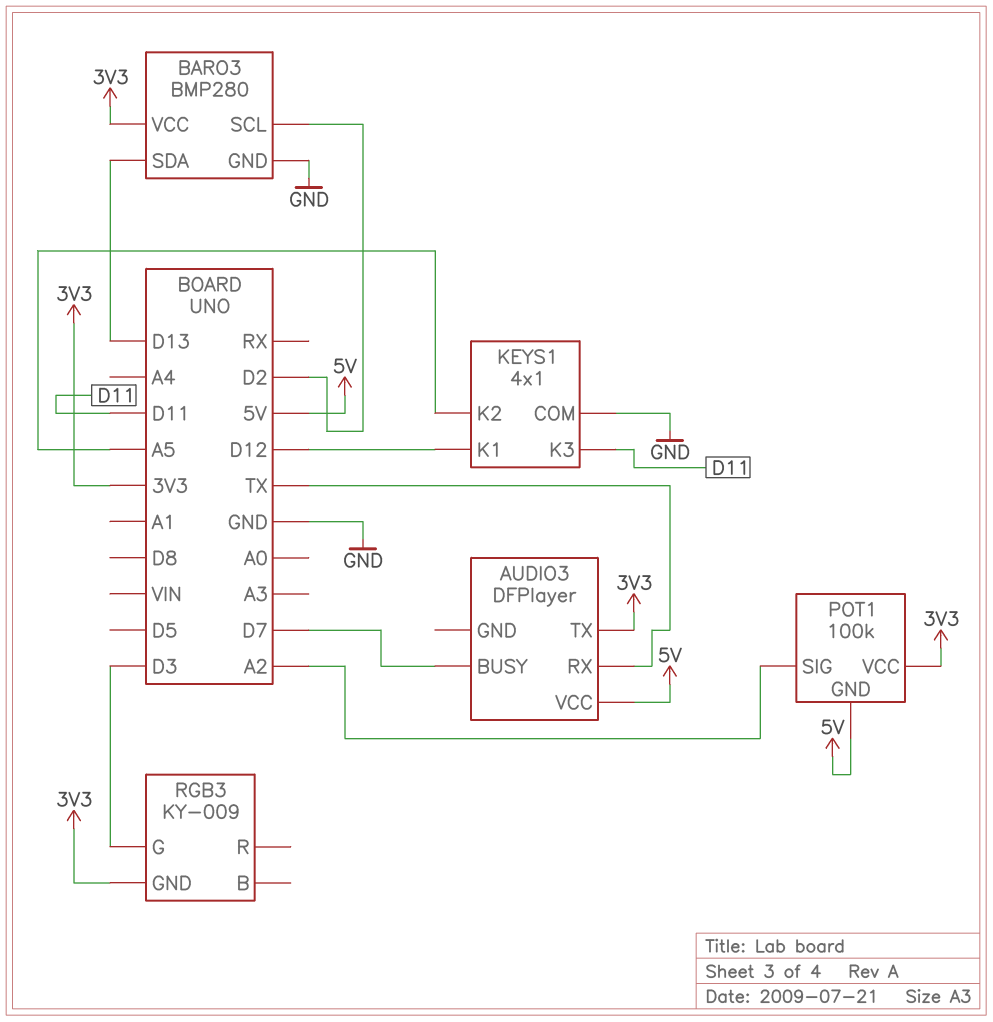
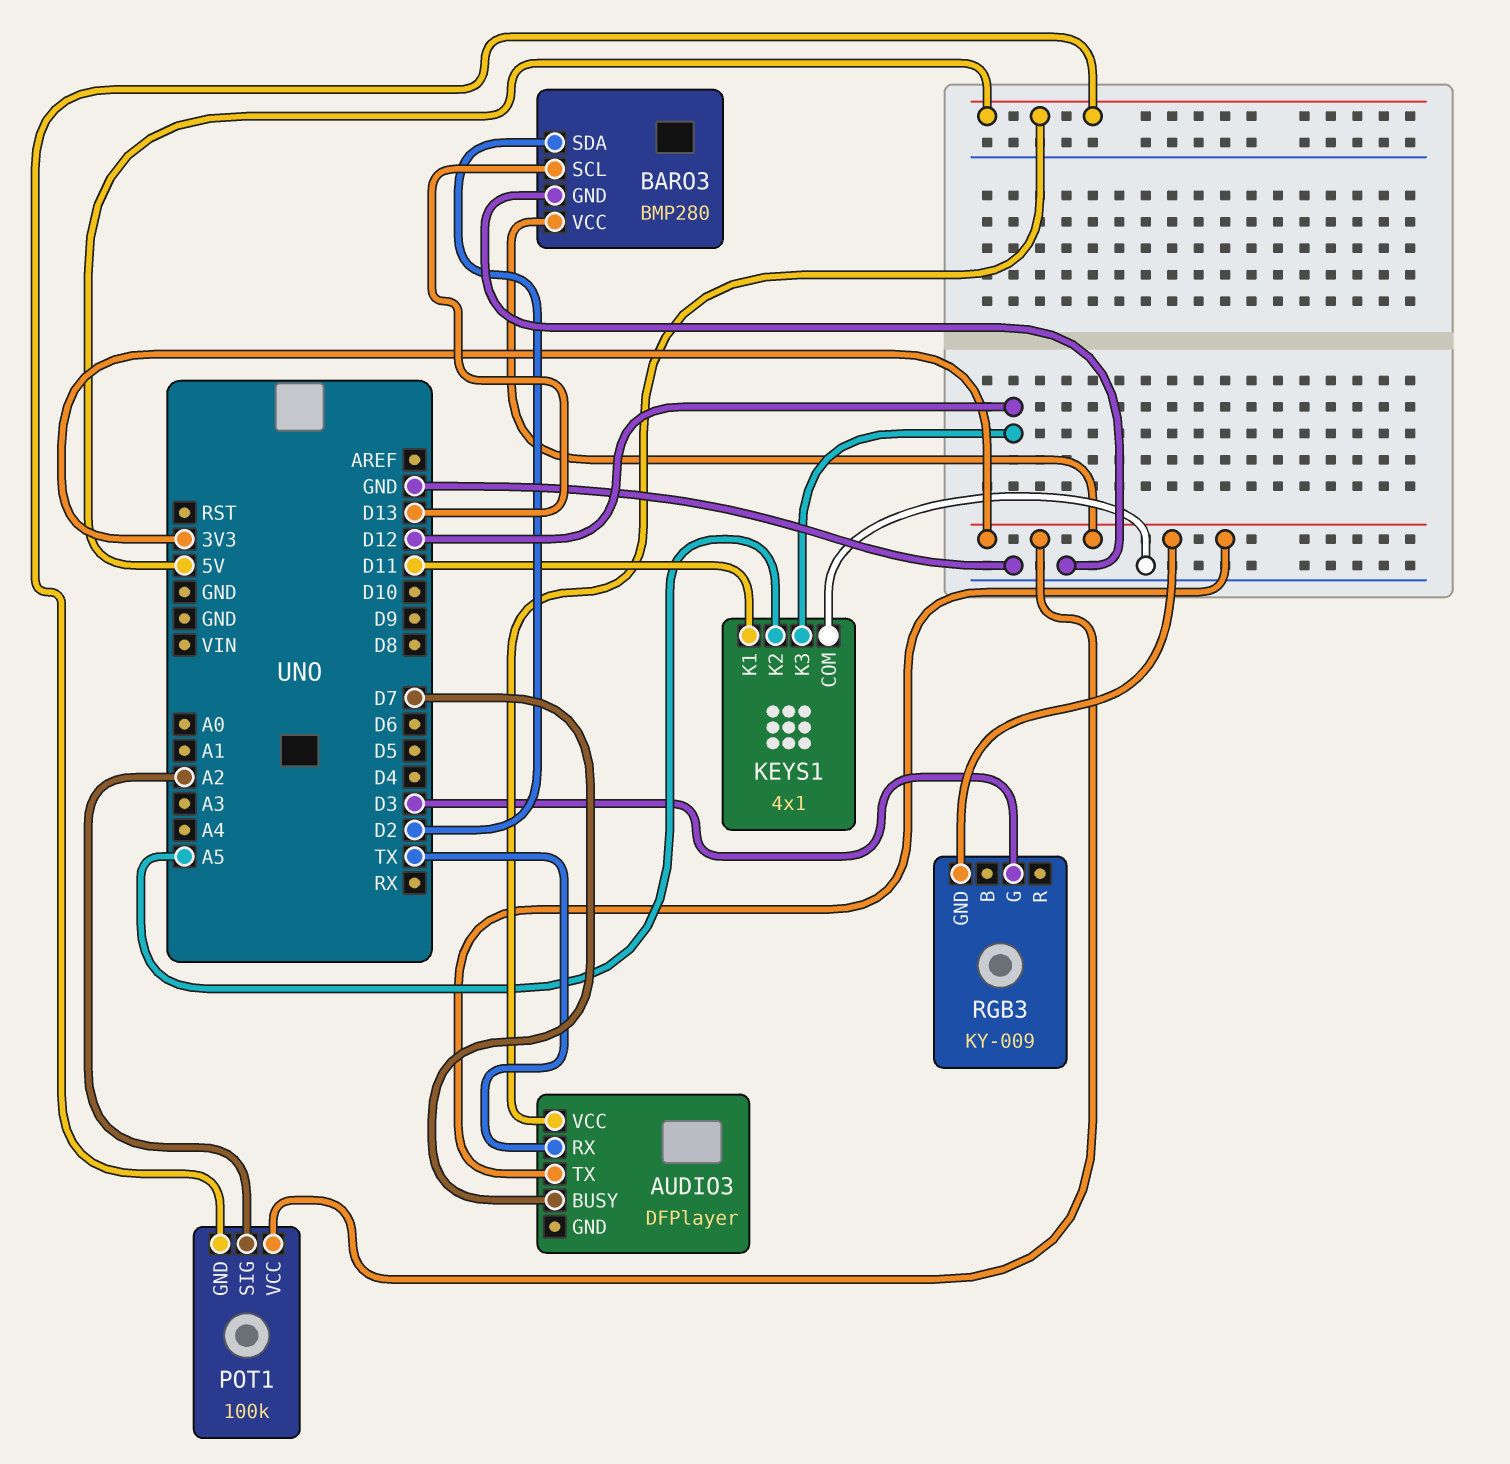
BARO3 pin SCL: D2 -> D13
BARO3 pin SDA: D13 -> D2
KEYS1 pin K1: D12 -> D11
KEYS1 pin K3: D11 -> D12

